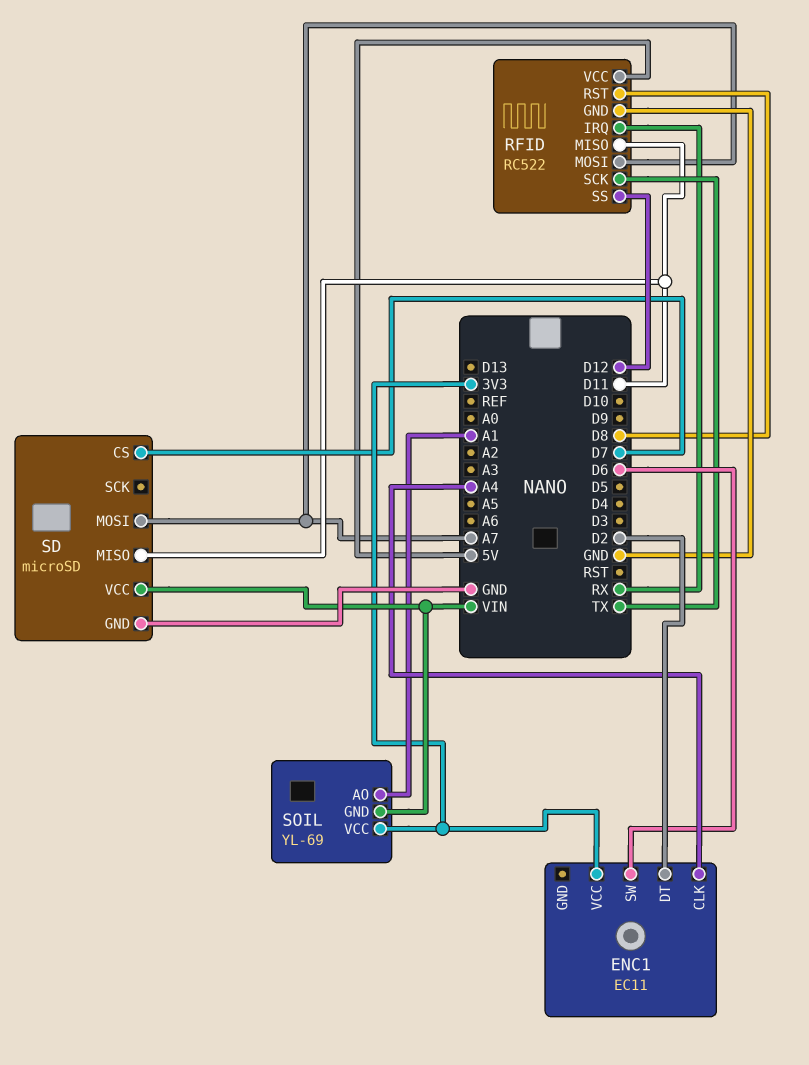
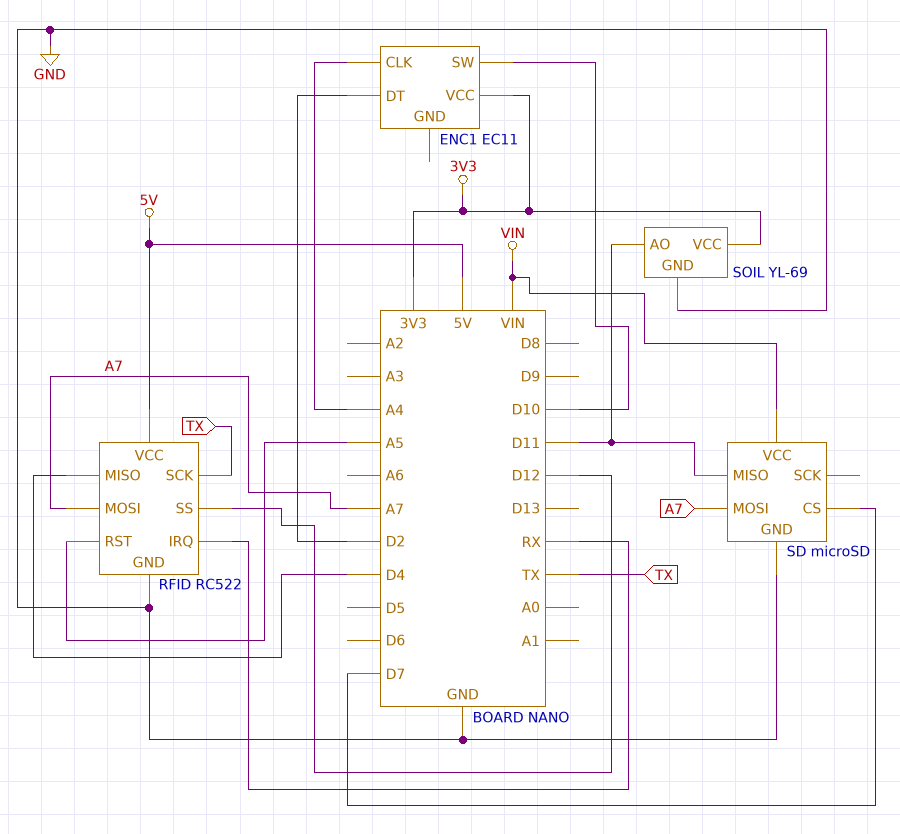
ENC1 pin SW: D6 -> D10
RFID pin MISO: D11 -> D4
RFID pin RST: D8 -> A5
SOIL pin AO: A1 -> D11
SOIL pin GND: VIN -> GND

